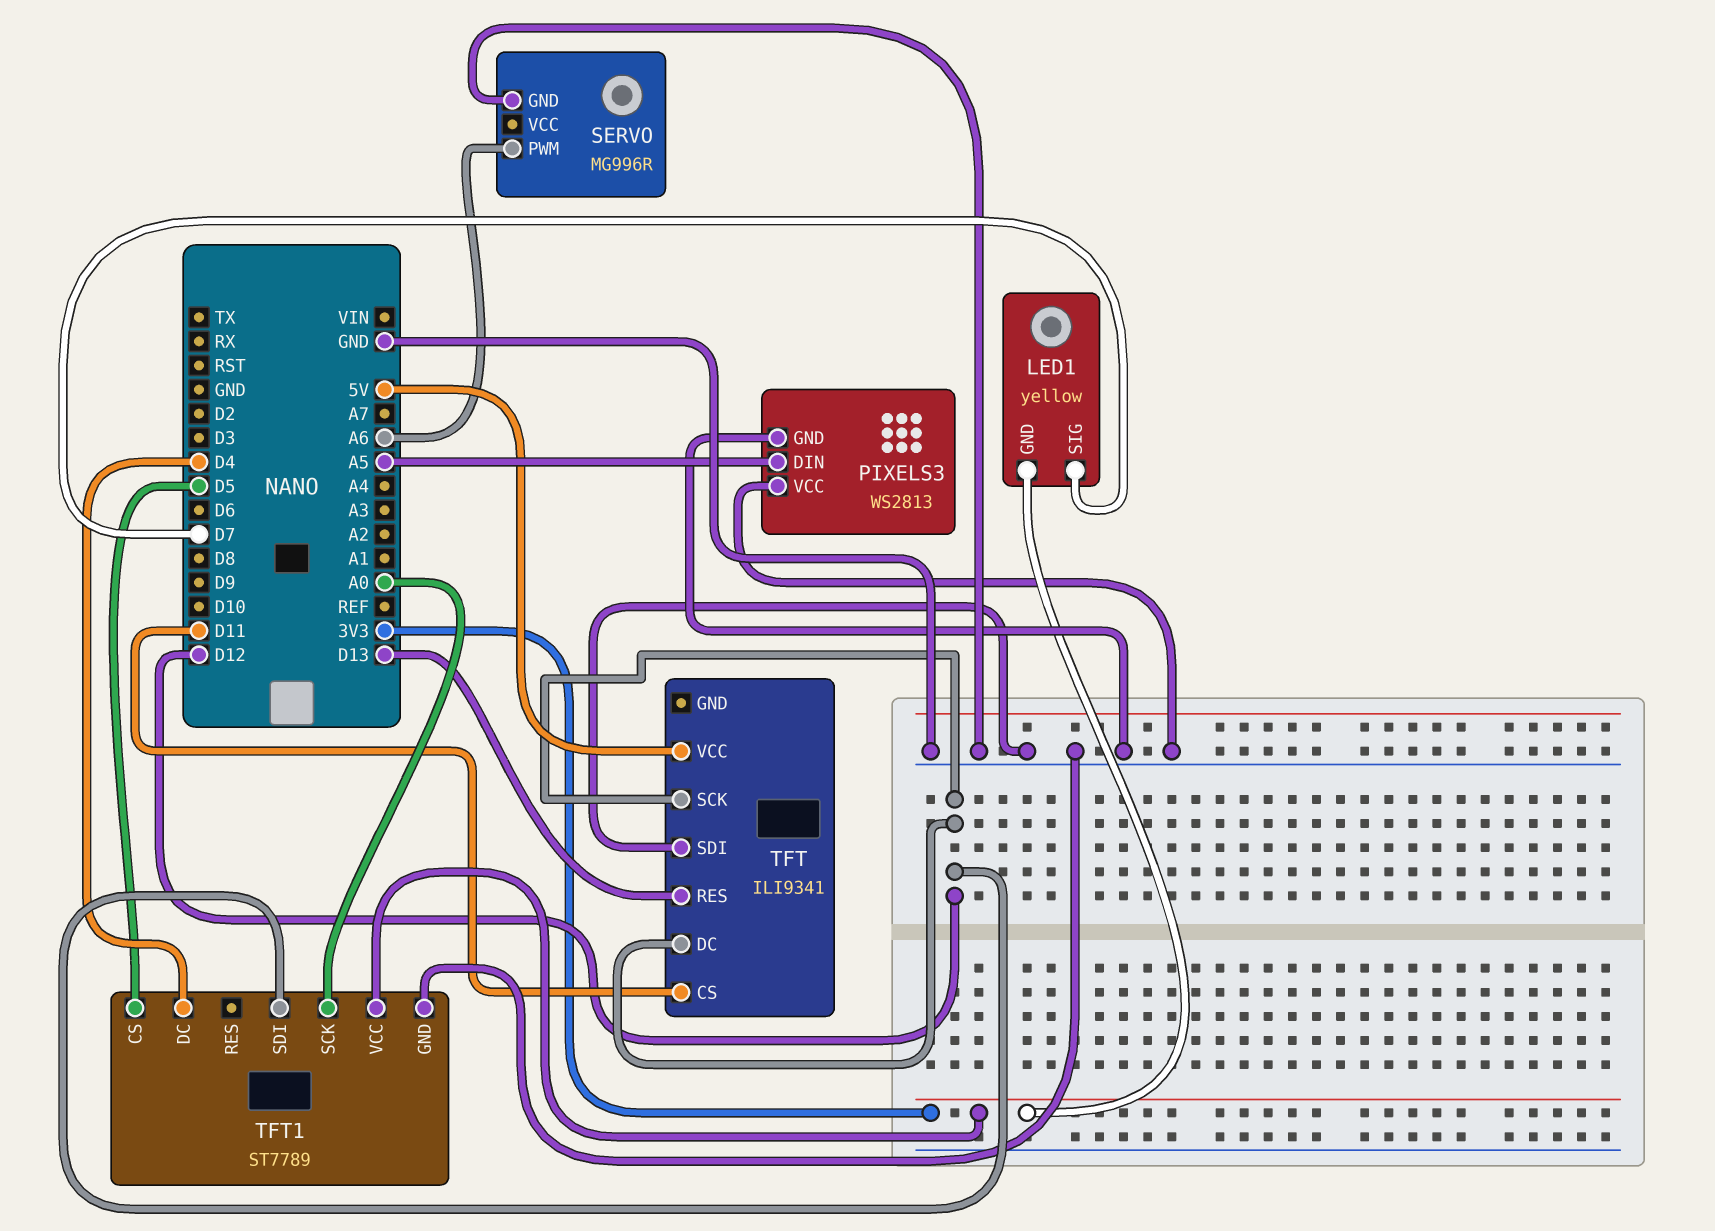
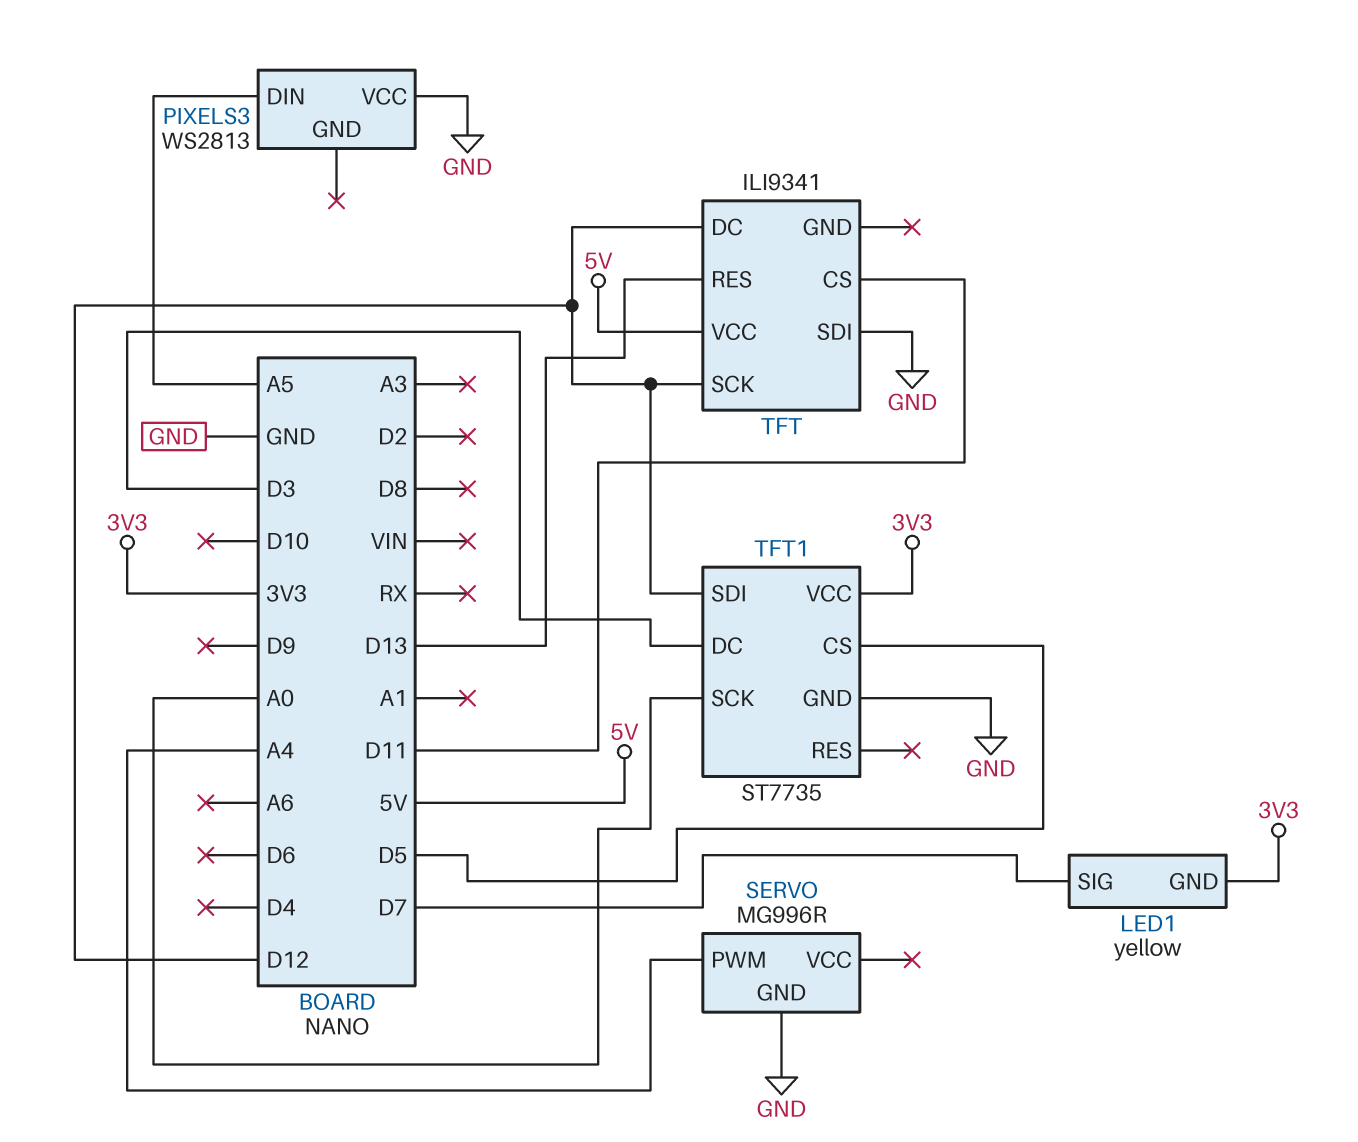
PIXELS3 pin GND: GND -> none
SERVO pin PWM: A6 -> A4
TFT1: ST7789 -> ST7735
TFT1 pin DC: D4 -> D3

